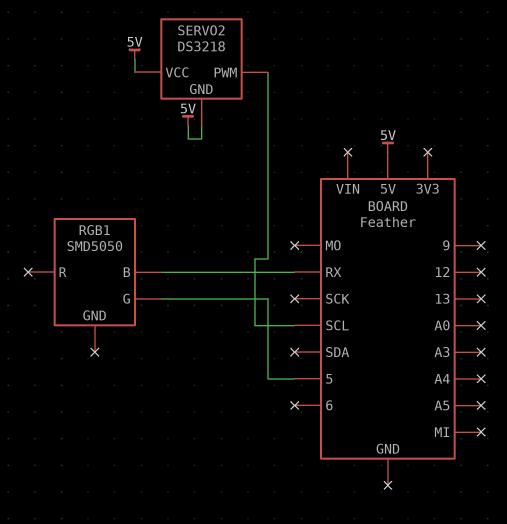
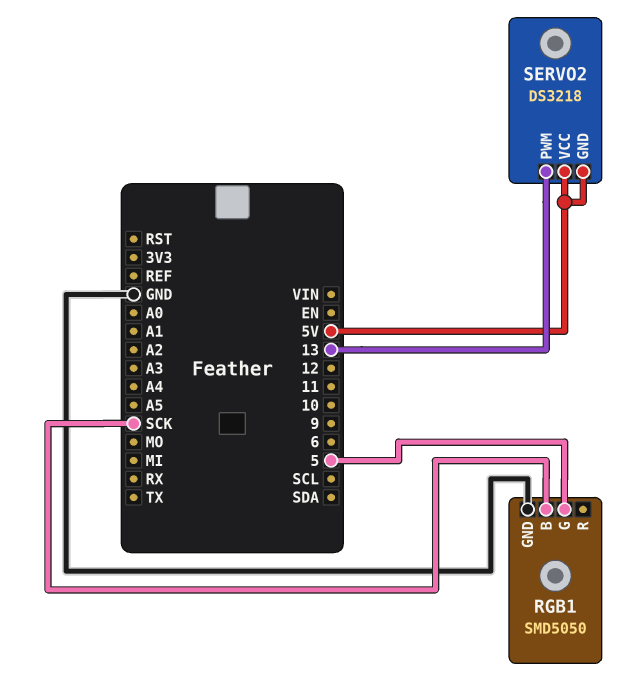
RGB1 pin B: RX -> SCK
RGB1 pin GND: none -> GND
SERVO2 pin PWM: SCL -> 13

